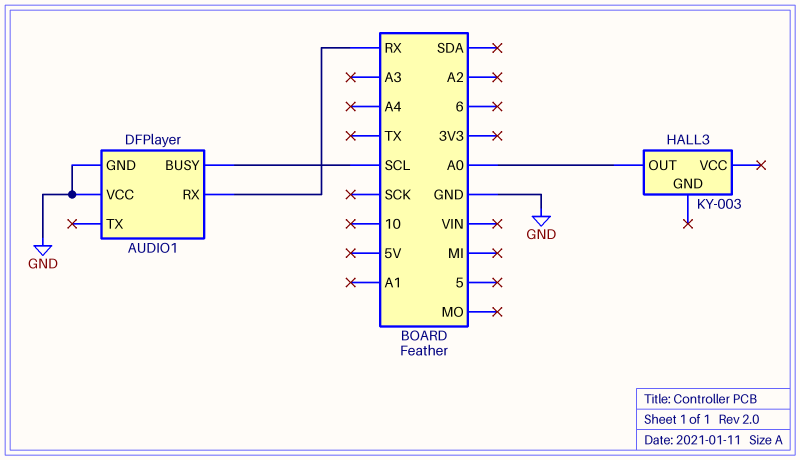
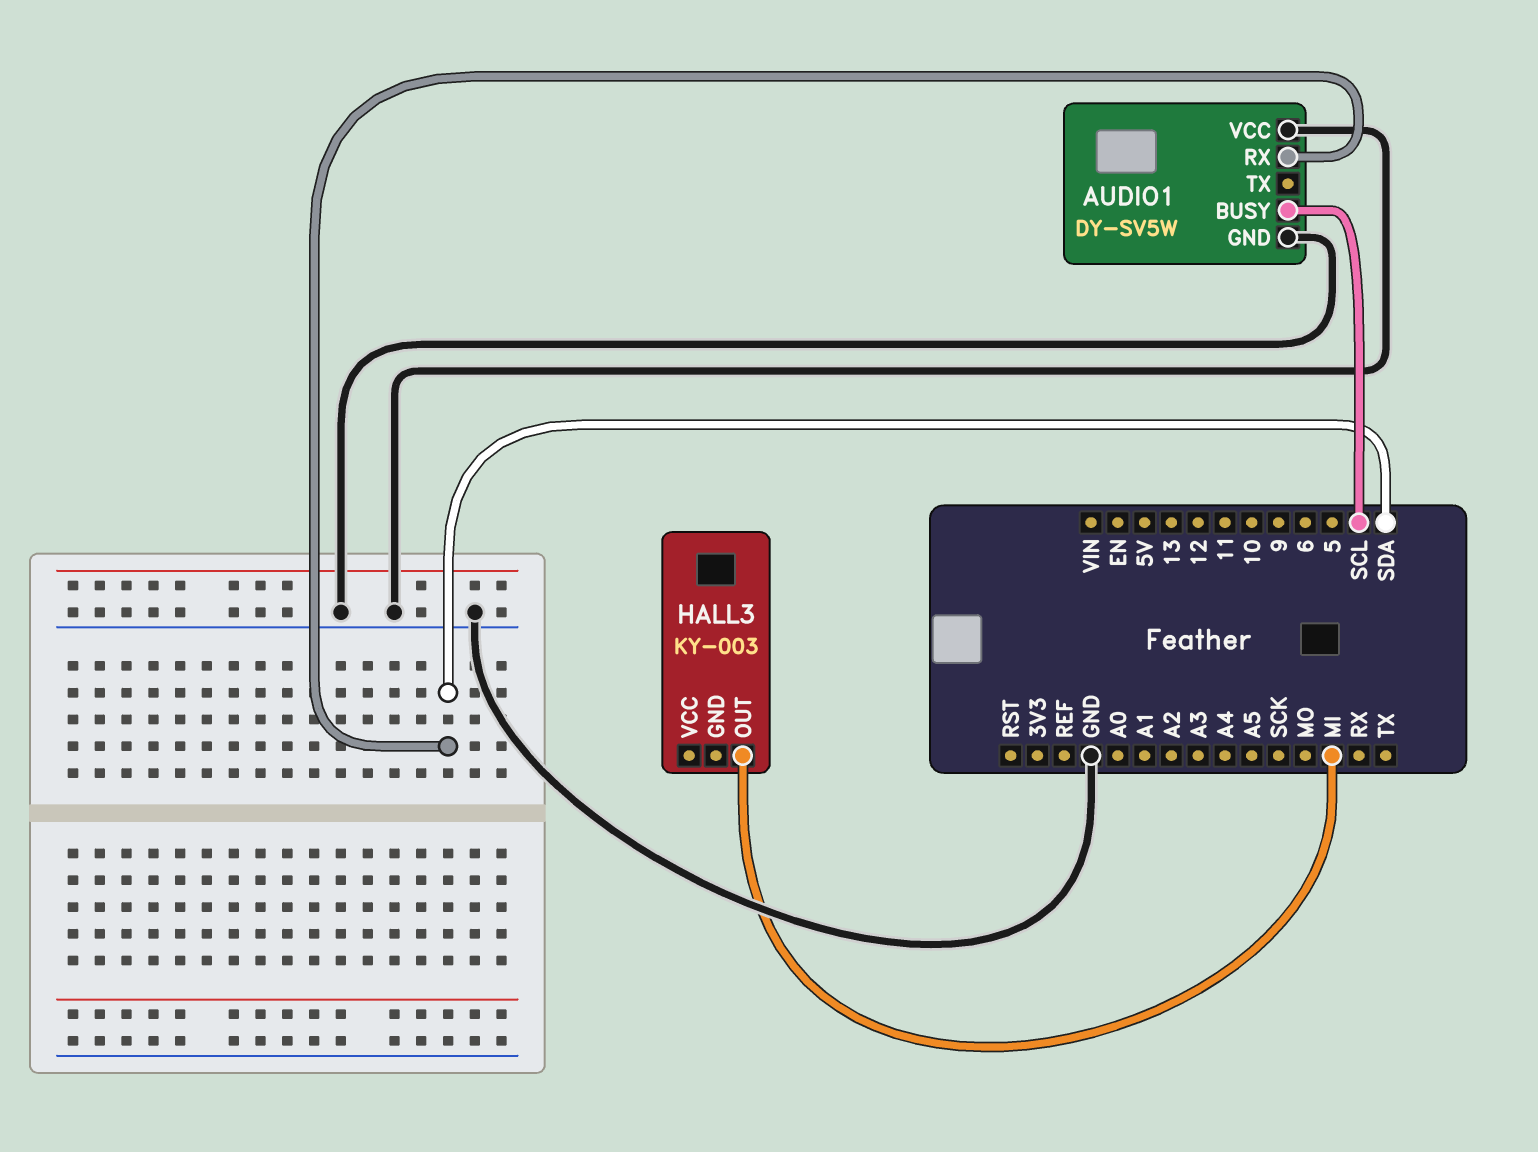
AUDIO1: DFPlayer -> DY-SV5W
AUDIO1 pin RX: RX -> SDA
HALL3 pin OUT: A0 -> MI

